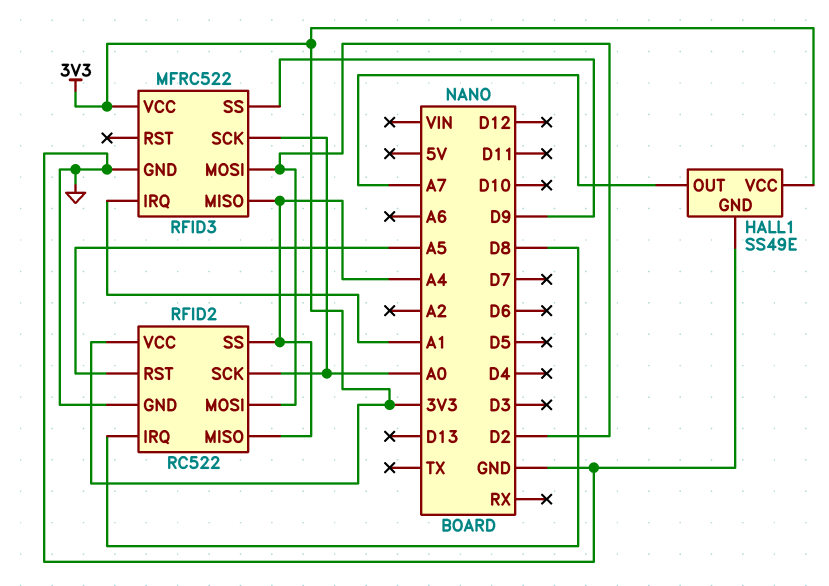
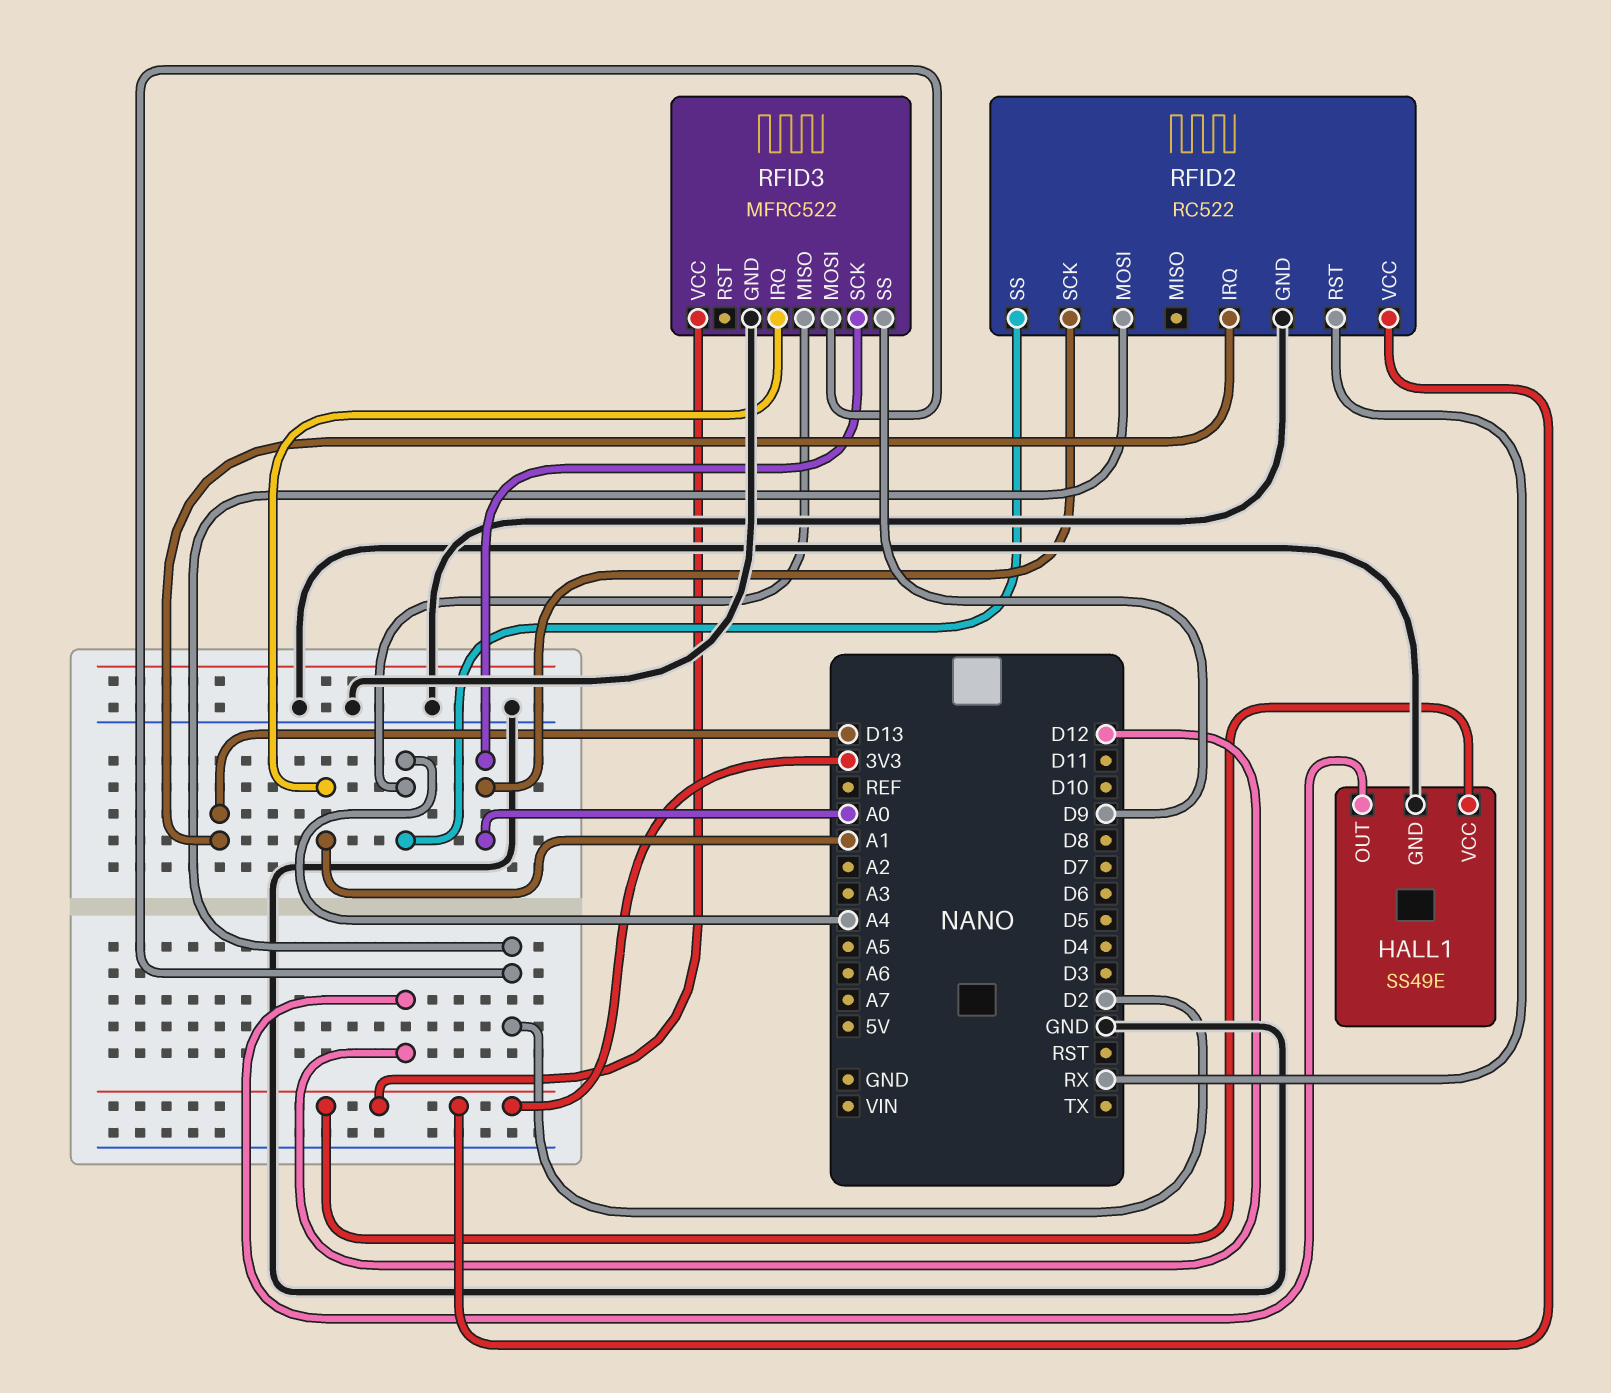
HALL1 pin OUT: A7 -> D12
RFID2 pin IRQ: D8 -> D13
RFID2 pin MISO: A4 -> none
RFID2 pin RST: A5 -> RX

